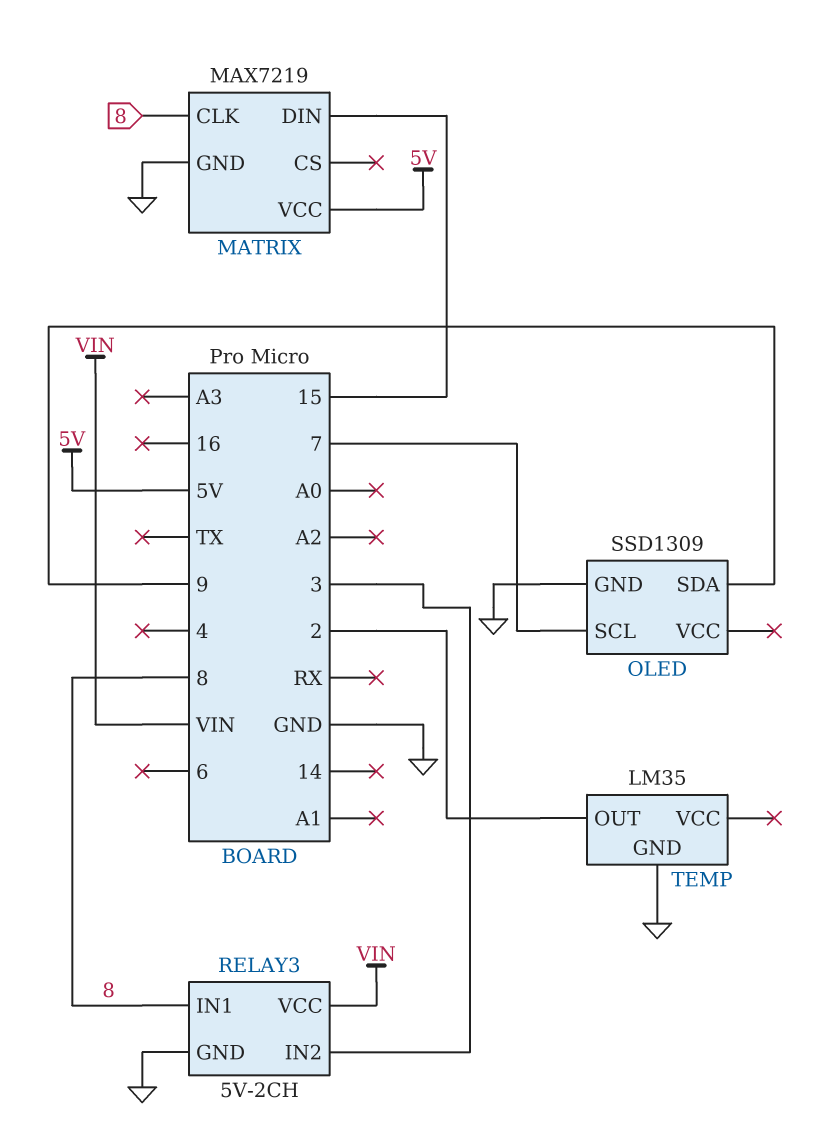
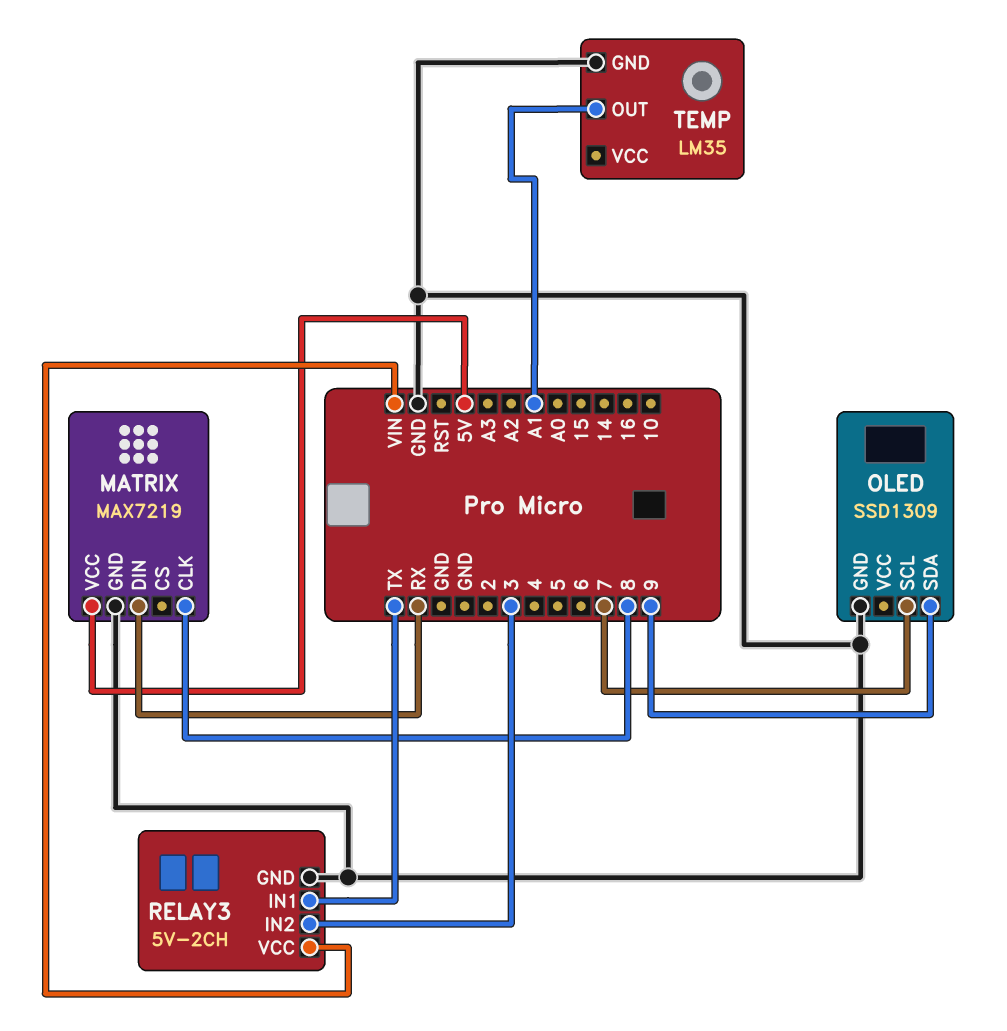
MATRIX pin DIN: 15 -> RX
RELAY3 pin IN1: 8 -> TX
TEMP pin OUT: 2 -> A1

